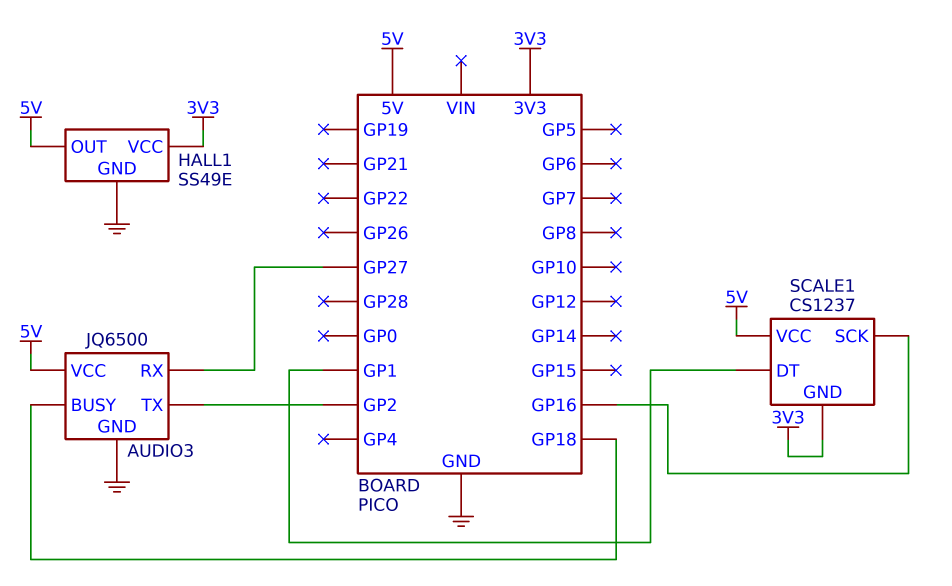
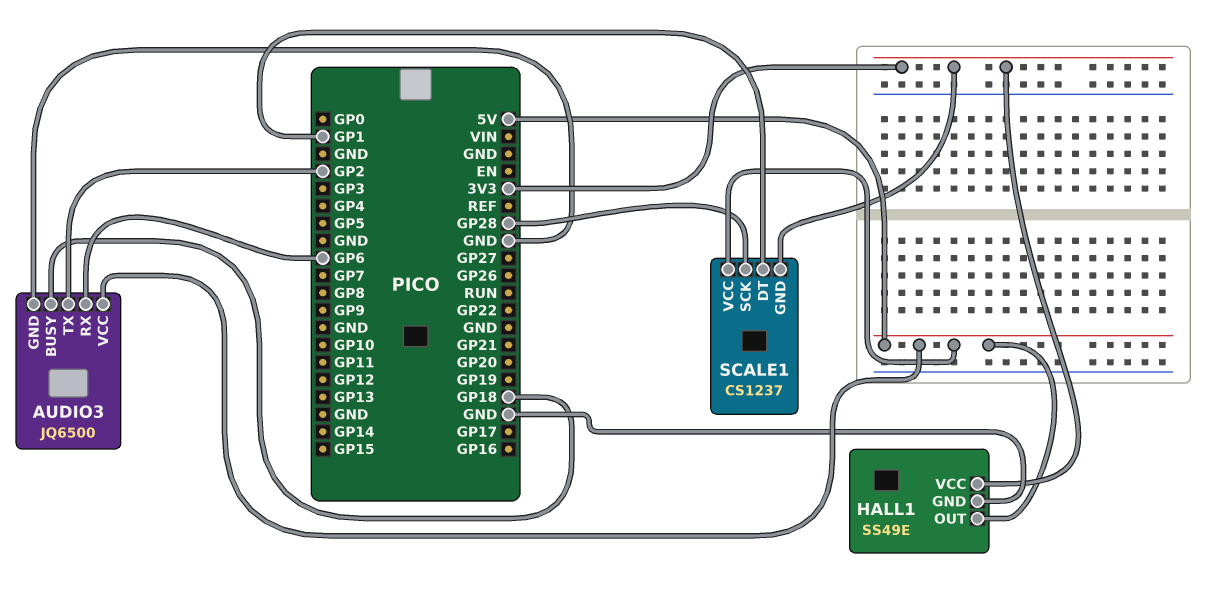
AUDIO3 pin RX: GP27 -> GP6
SCALE1 pin SCK: GP16 -> GP28

